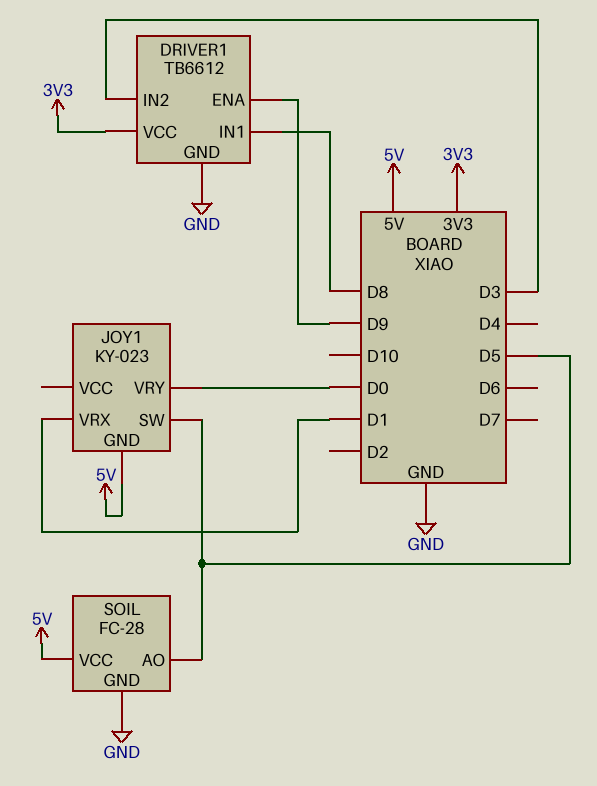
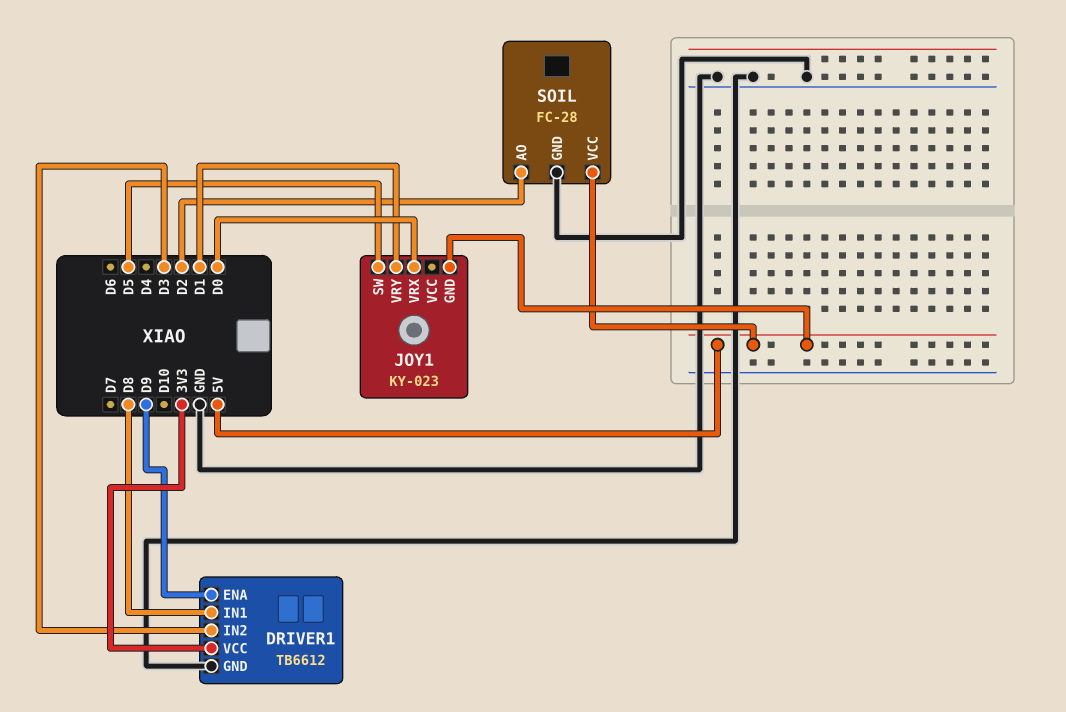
JOY1 pin VRX: D1 -> D0
JOY1 pin VRY: D0 -> D1
SOIL pin AO: D5 -> D2

